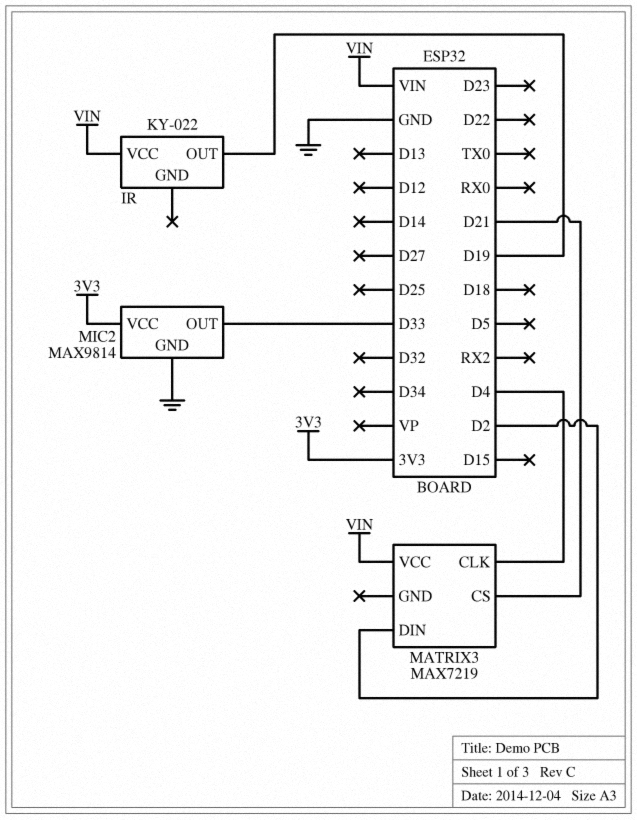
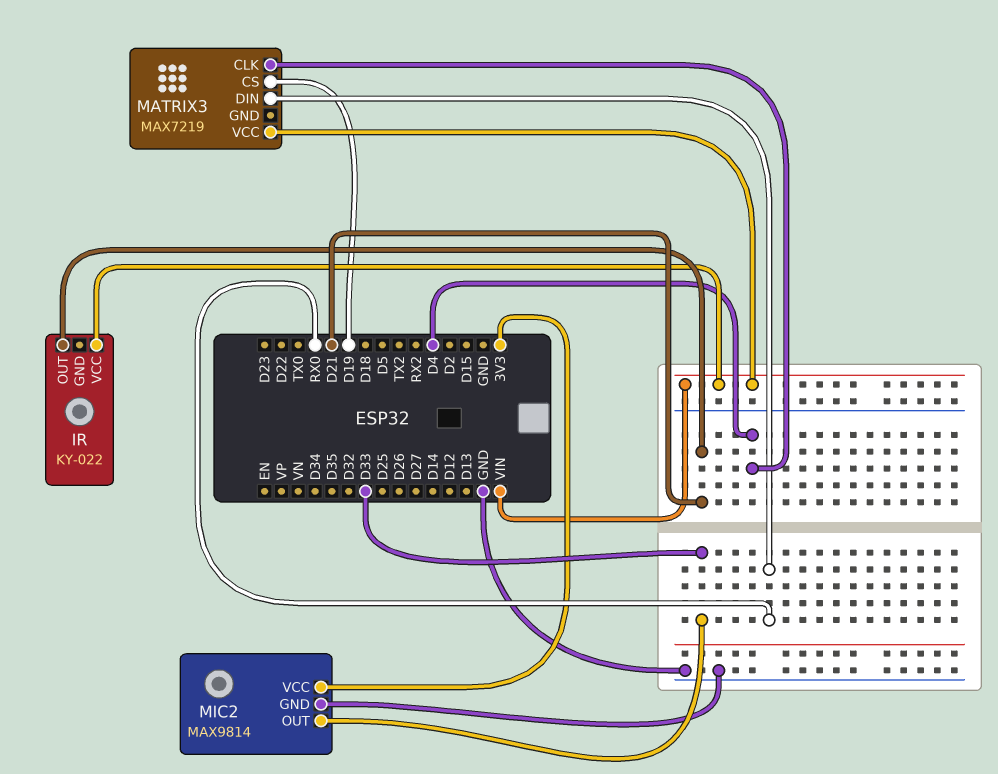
IR pin OUT: D19 -> D21
MATRIX3 pin CS: D21 -> D19
MATRIX3 pin DIN: D2 -> RX0

